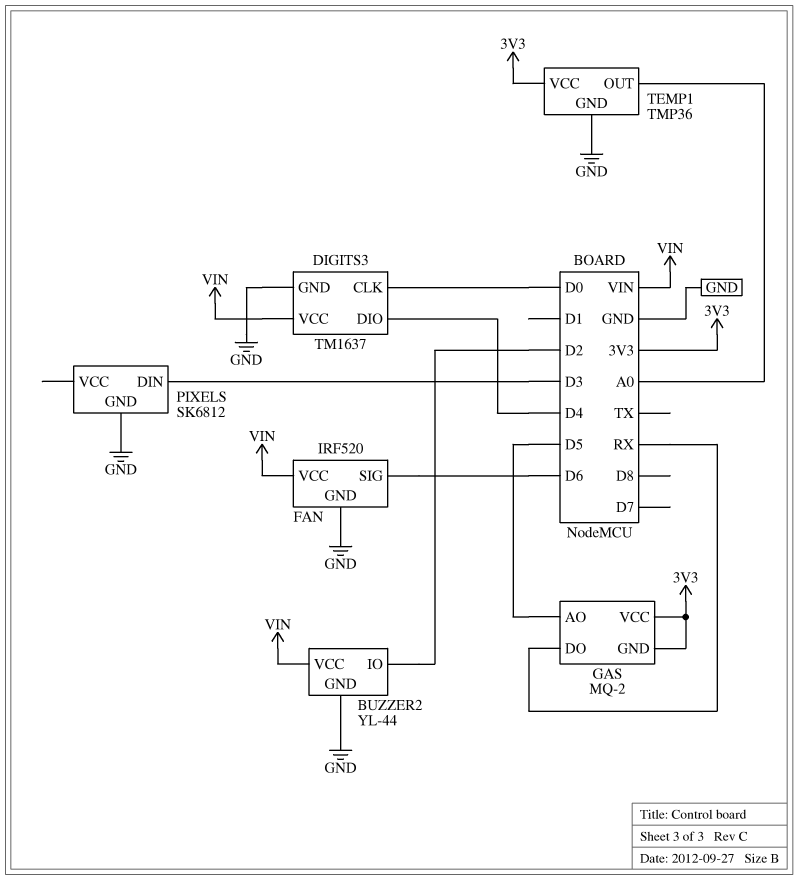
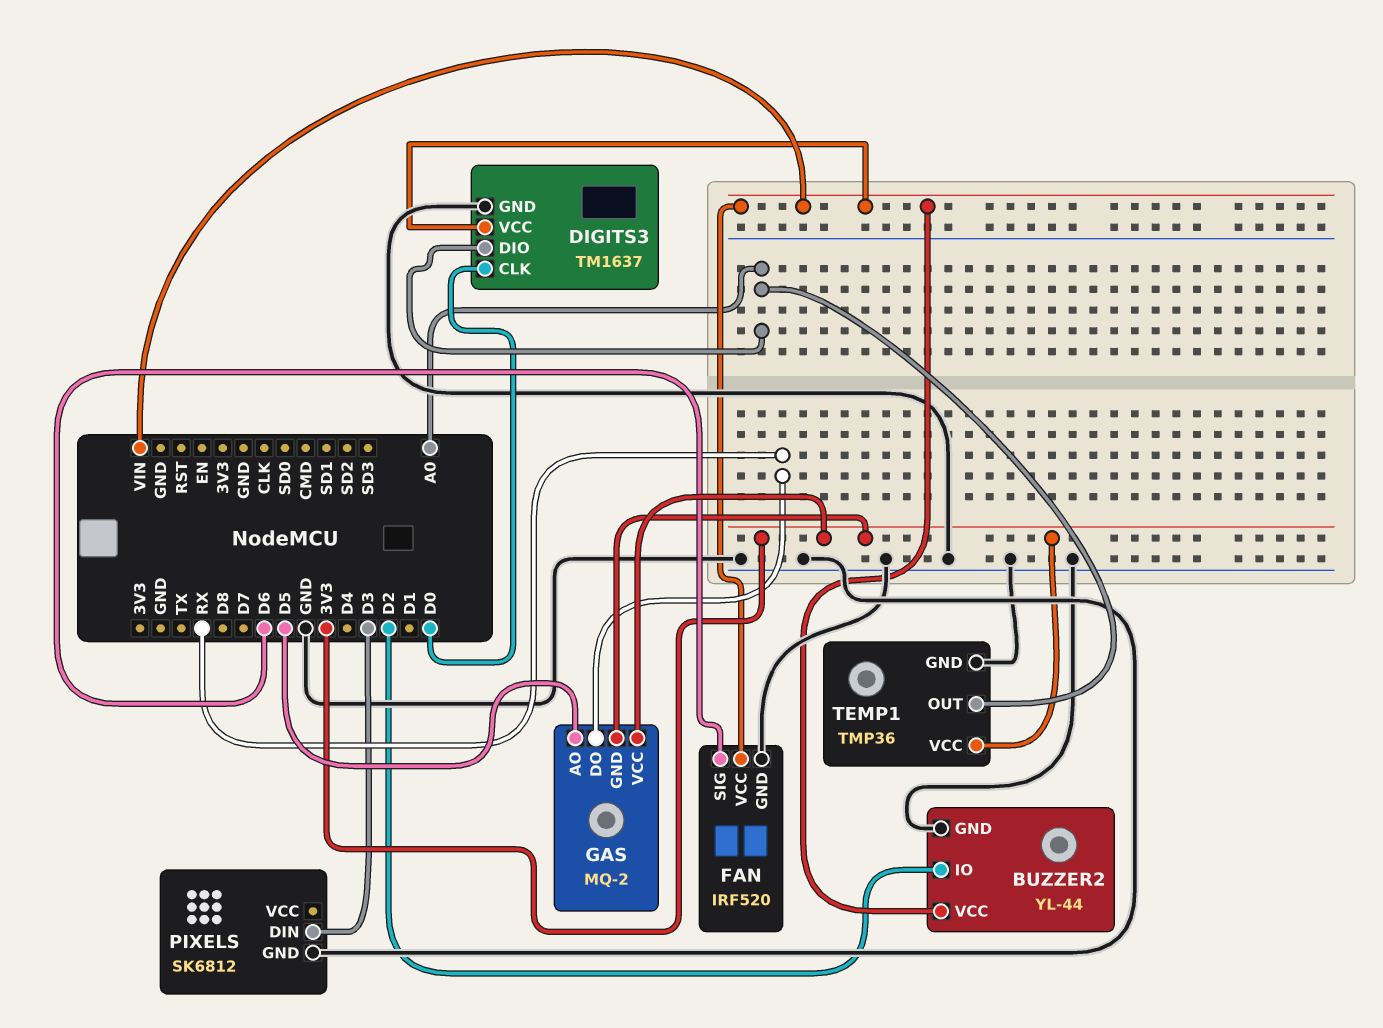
DIGITS3 pin DIO: D4 -> A0

